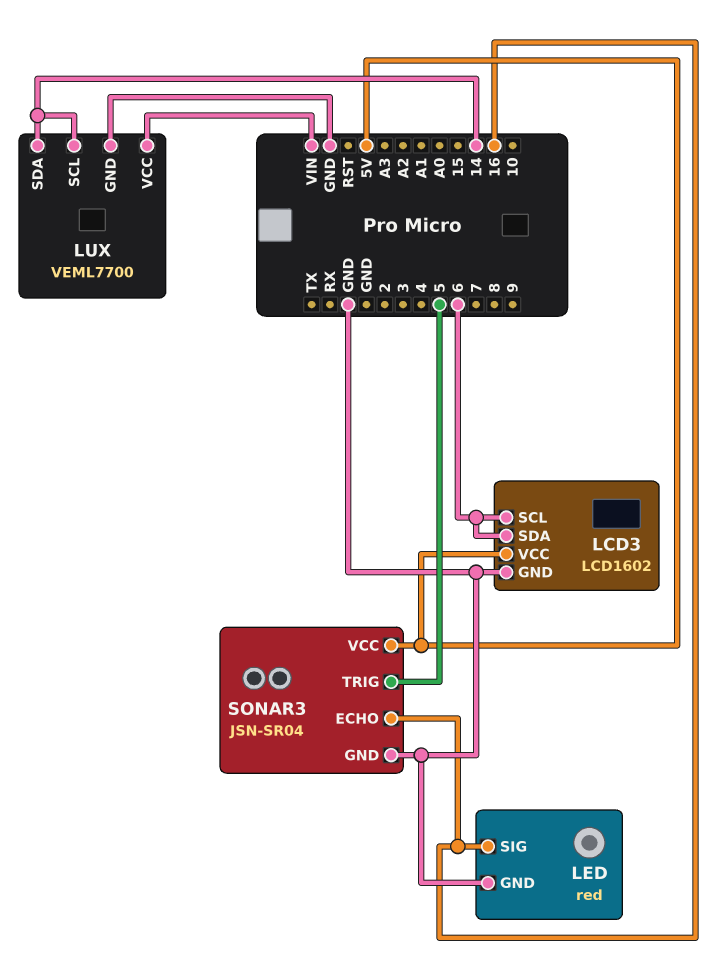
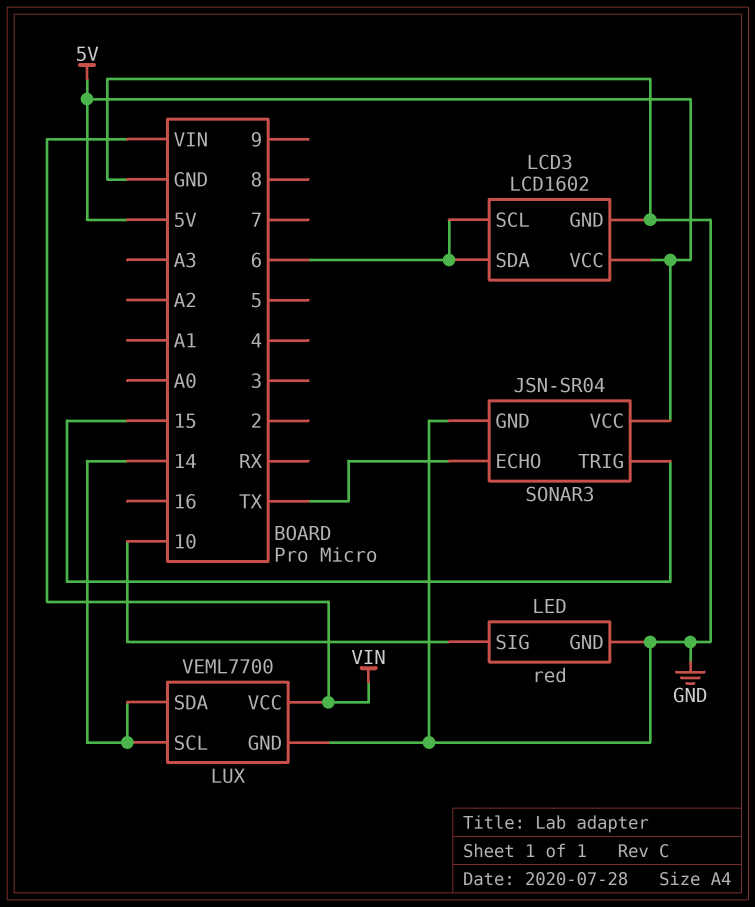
LED pin SIG: 16 -> 10
SONAR3 pin ECHO: 16 -> TX
SONAR3 pin TRIG: 5 -> 15

